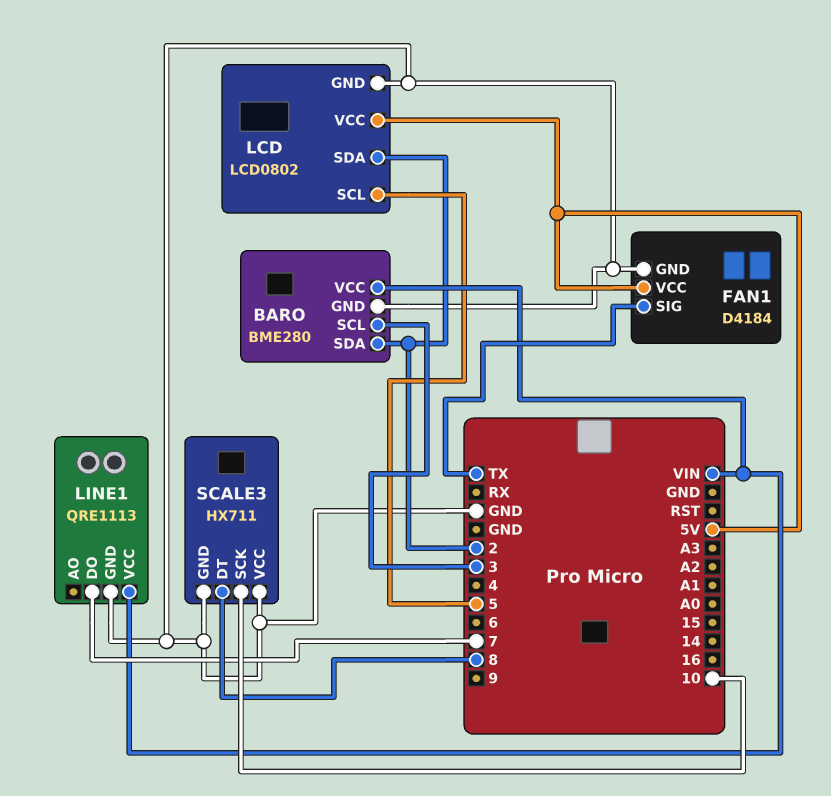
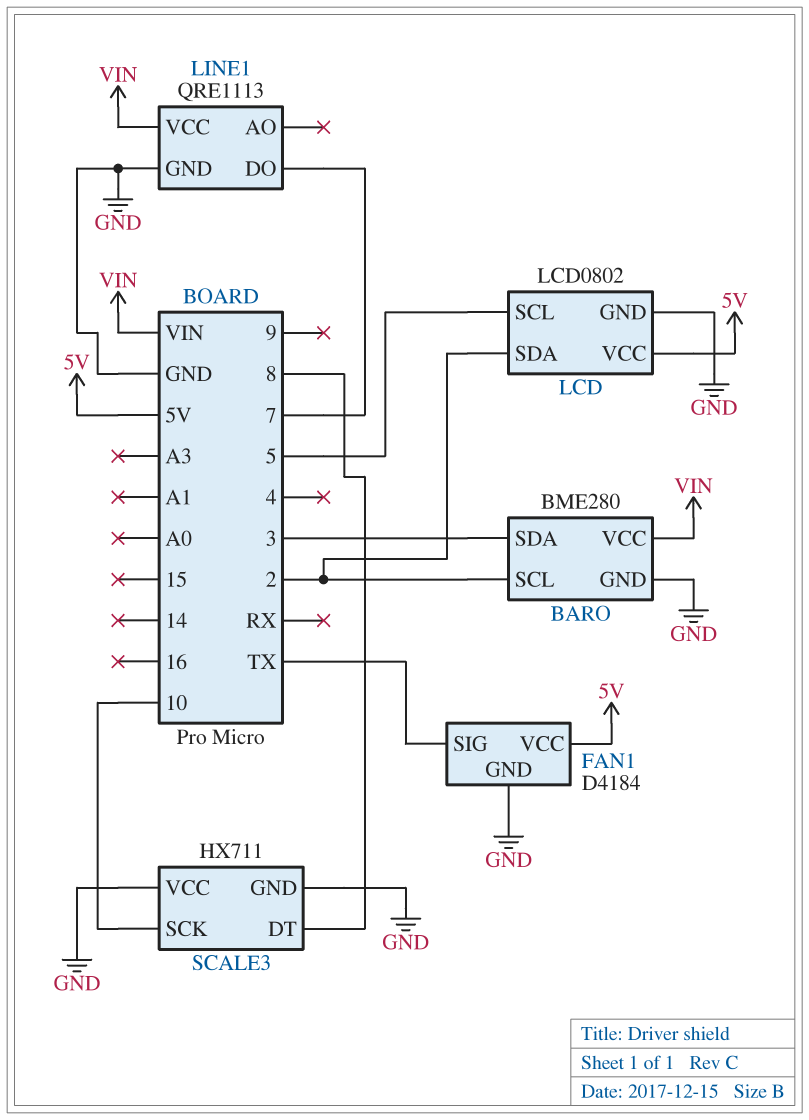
BARO pin SCL: 3 -> 2
BARO pin SDA: 2 -> 3

